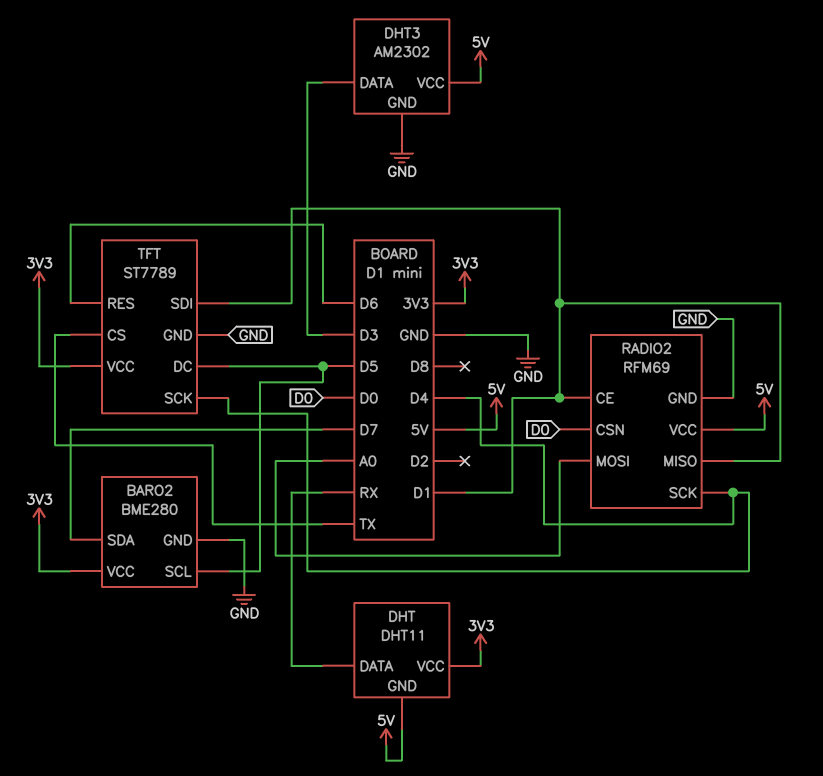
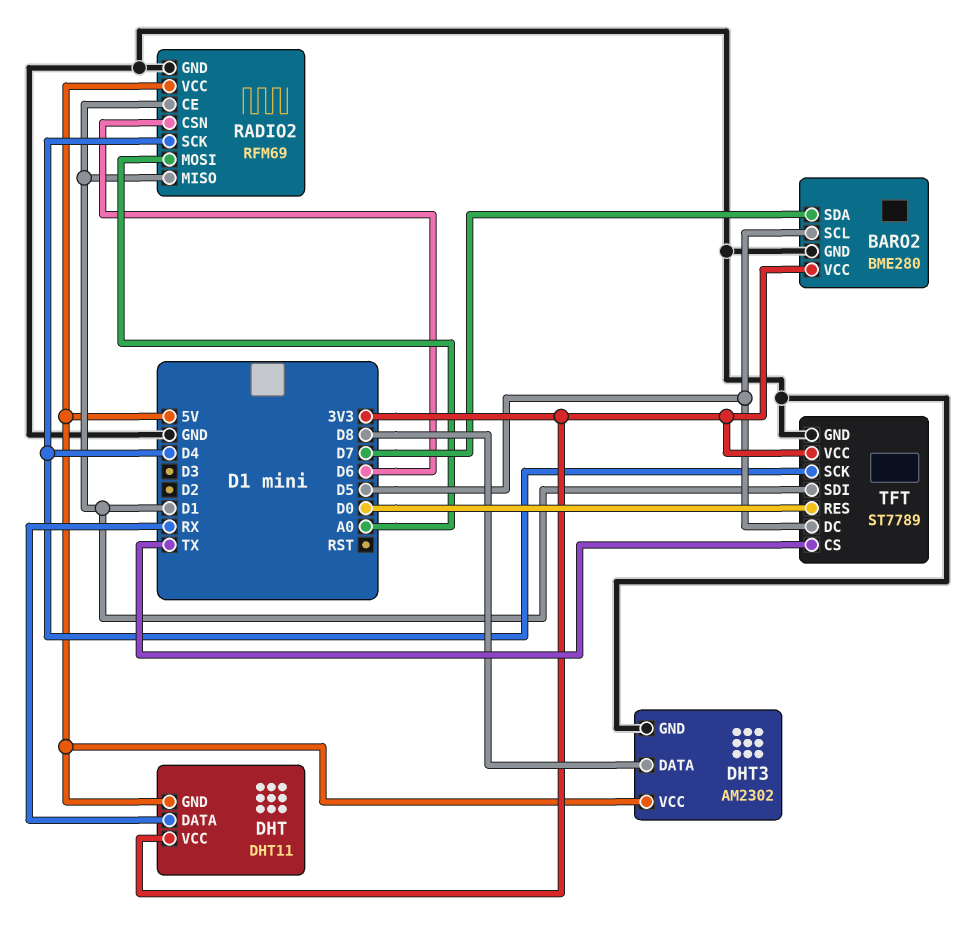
DHT3 pin DATA: D3 -> D8
RADIO2 pin CSN: D0 -> D6
TFT pin RES: D6 -> D0

